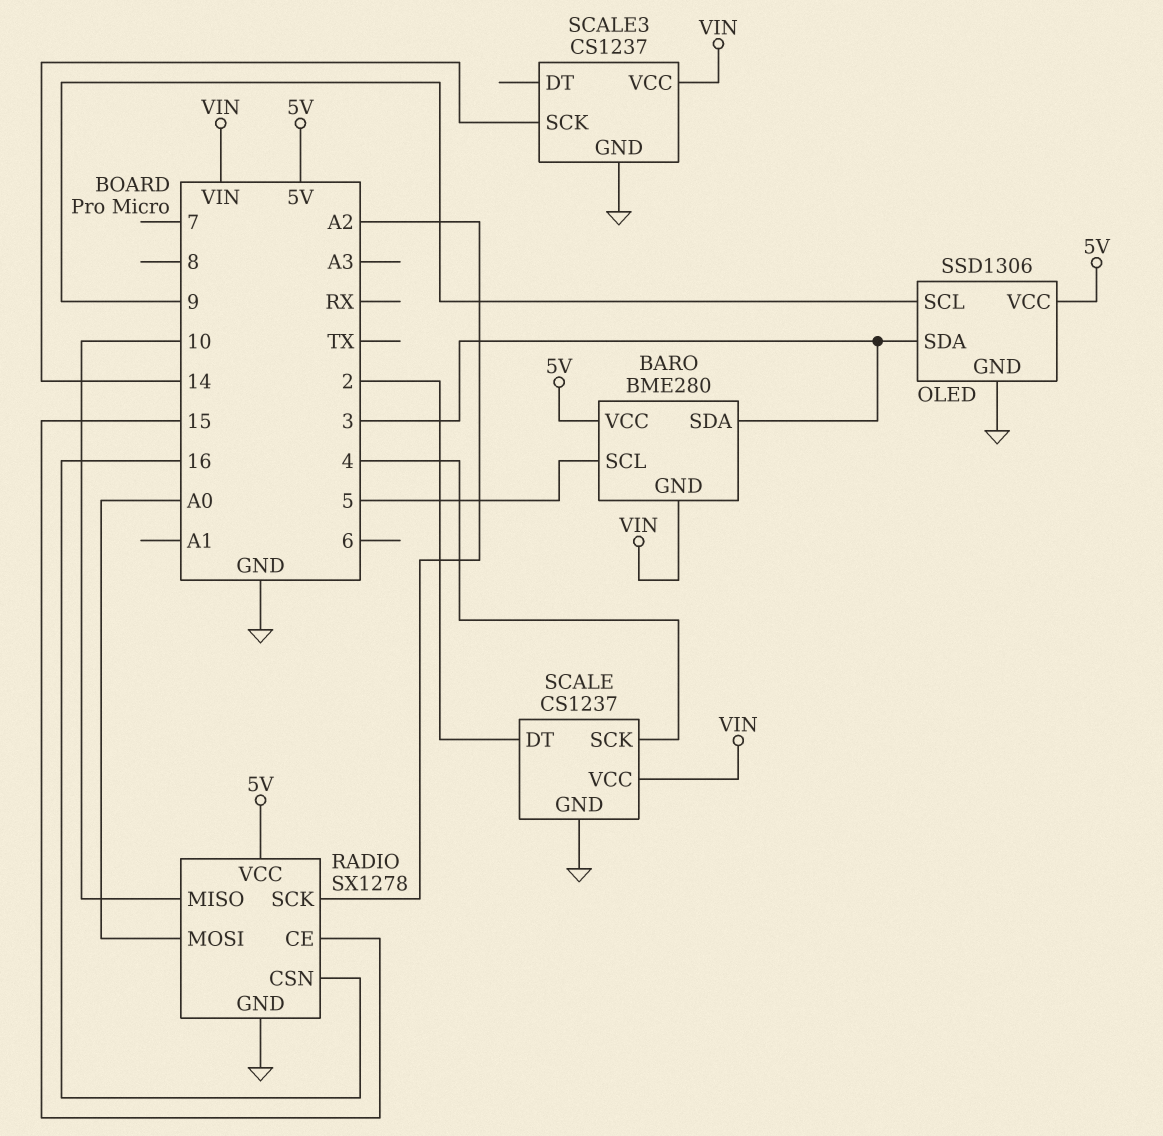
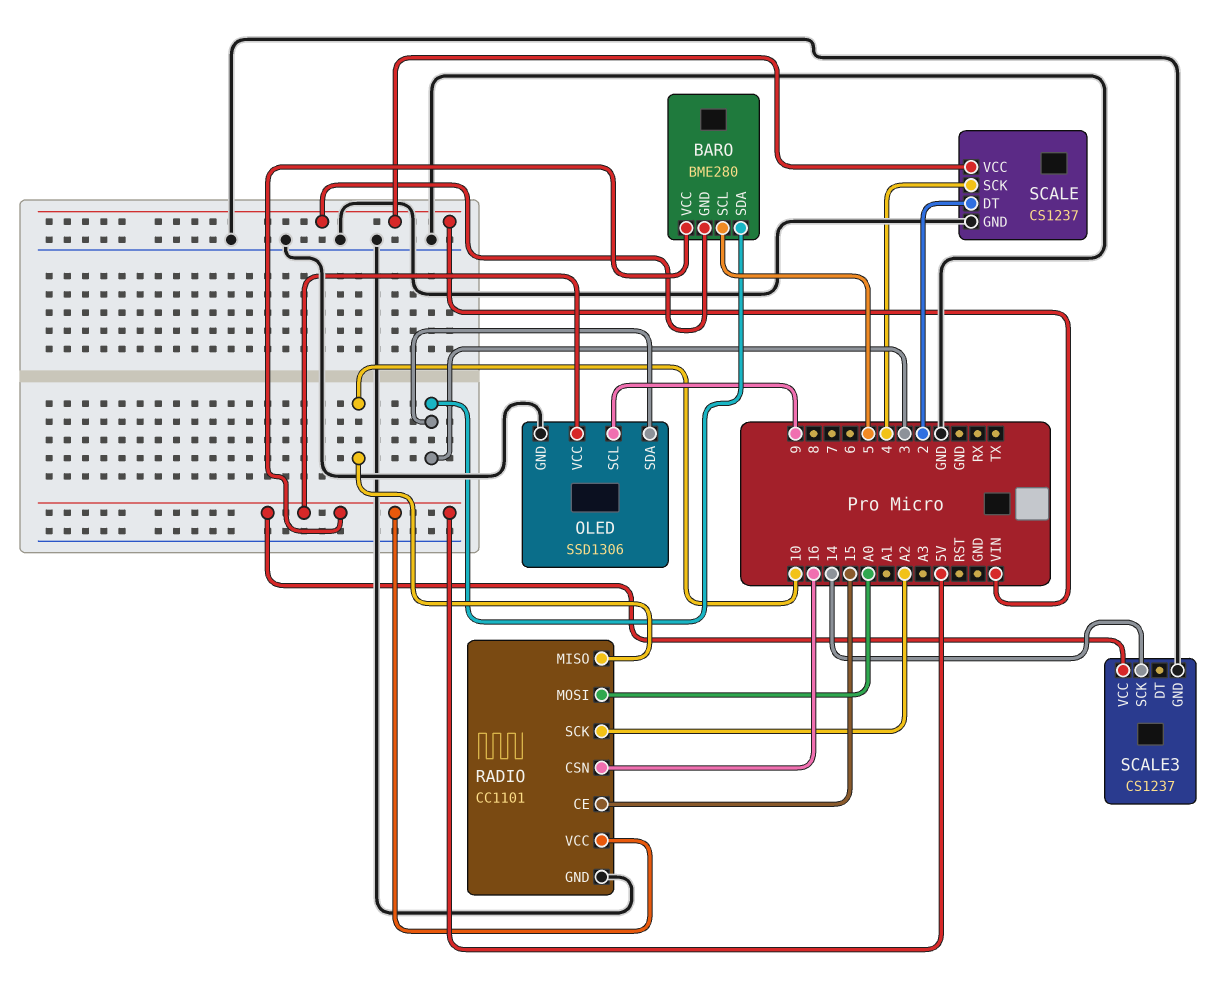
RADIO: SX1278 -> CC1101
SCALE3 pin VCC: VIN -> 5V

